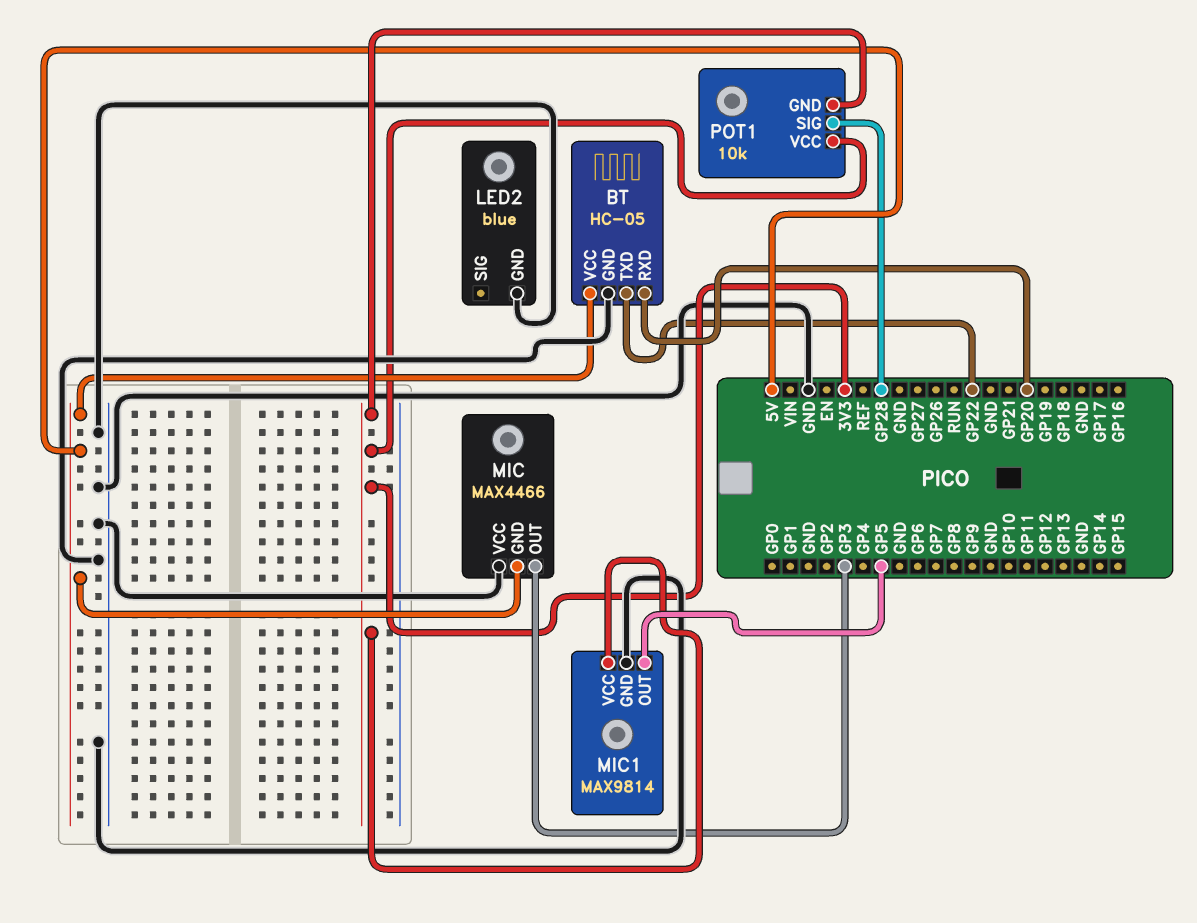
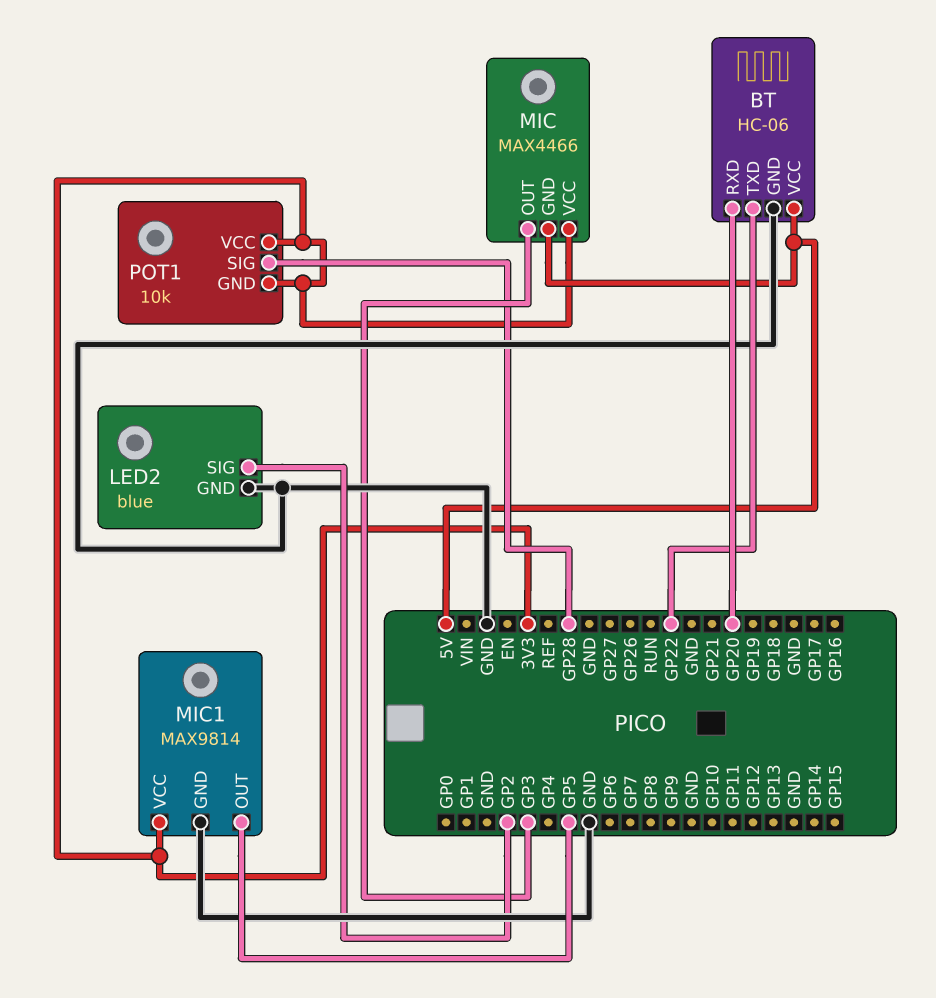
BT: HC-05 -> HC-06
LED2 pin SIG: none -> GP2
MIC pin VCC: GND -> 3V3

